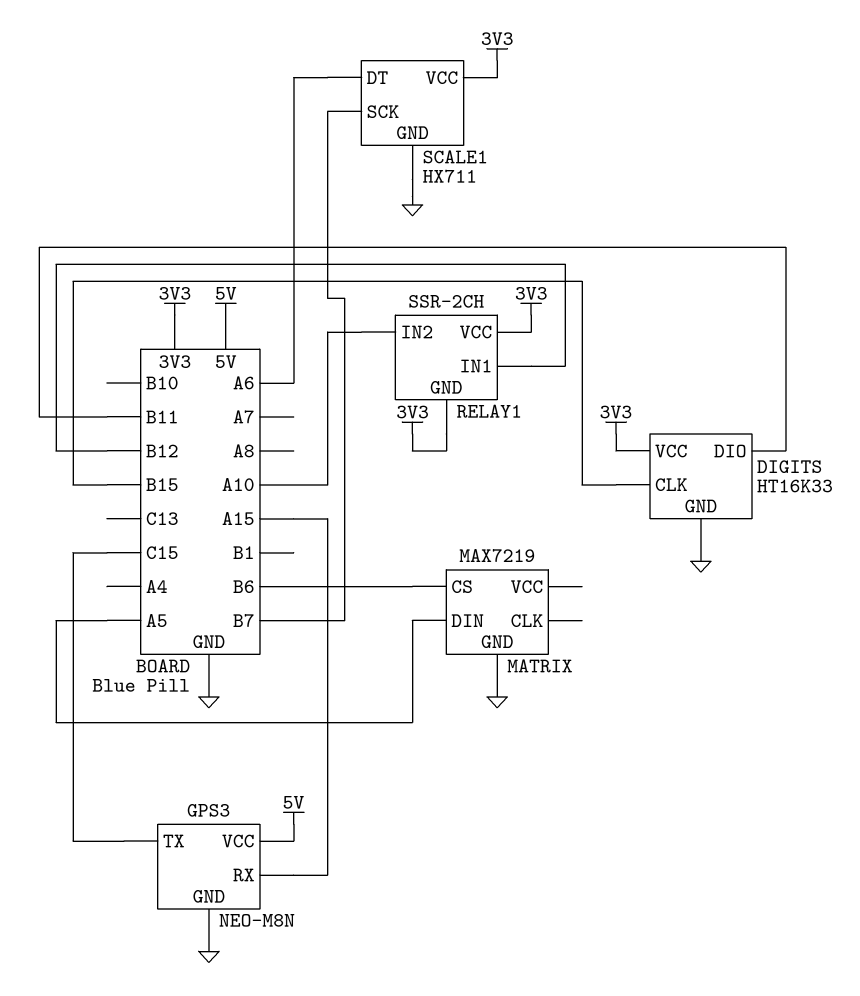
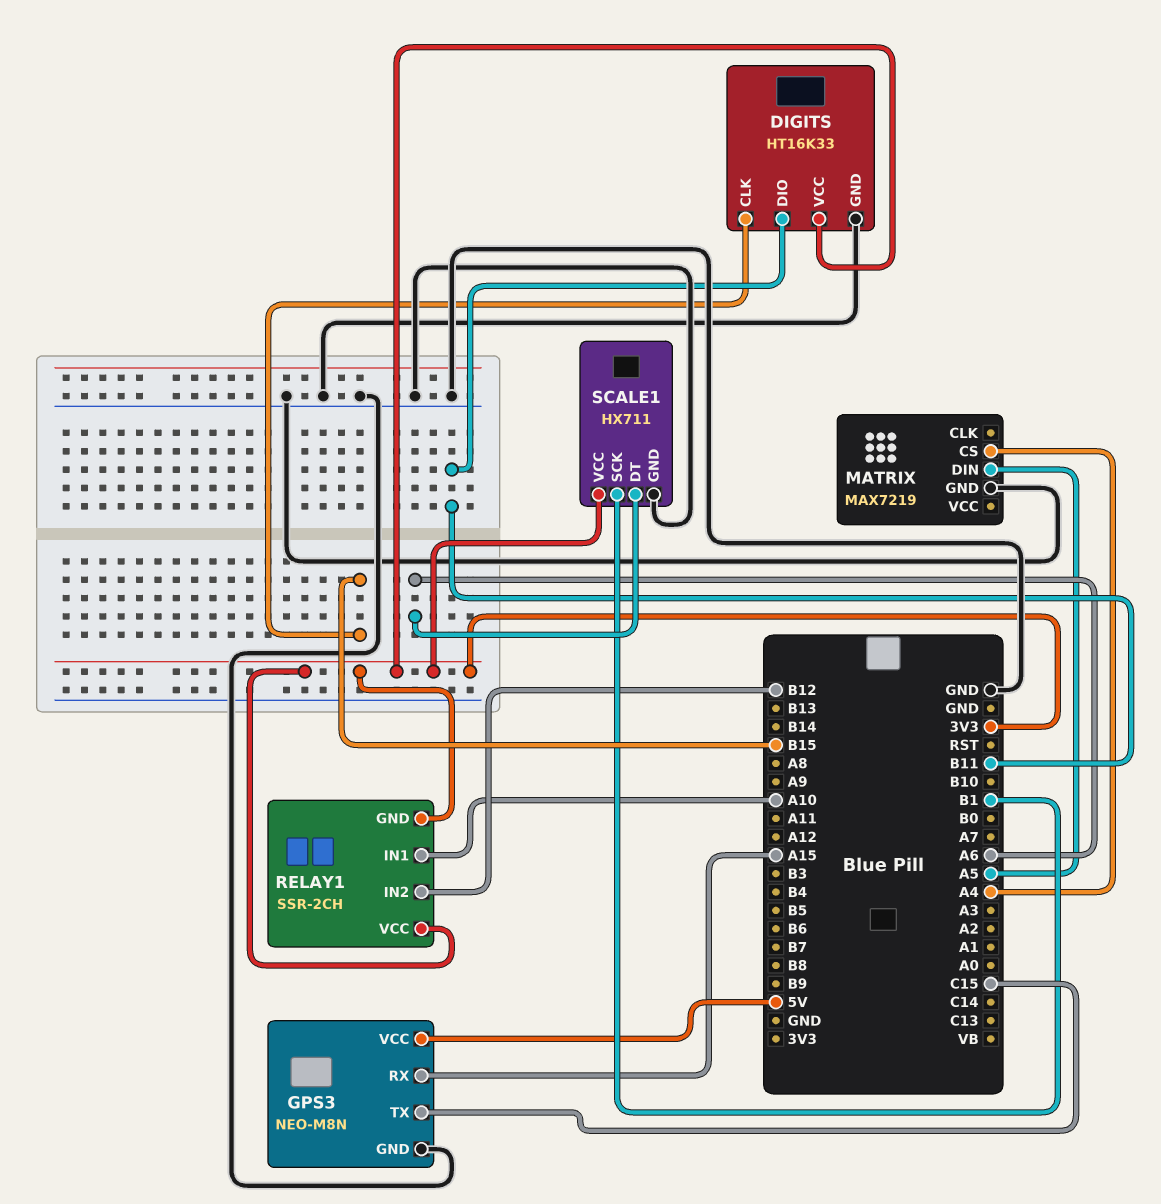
MATRIX pin CS: B6 -> A4
RELAY1 pin IN1: B12 -> A10
RELAY1 pin IN2: A10 -> B12
SCALE1 pin SCK: B7 -> B1

